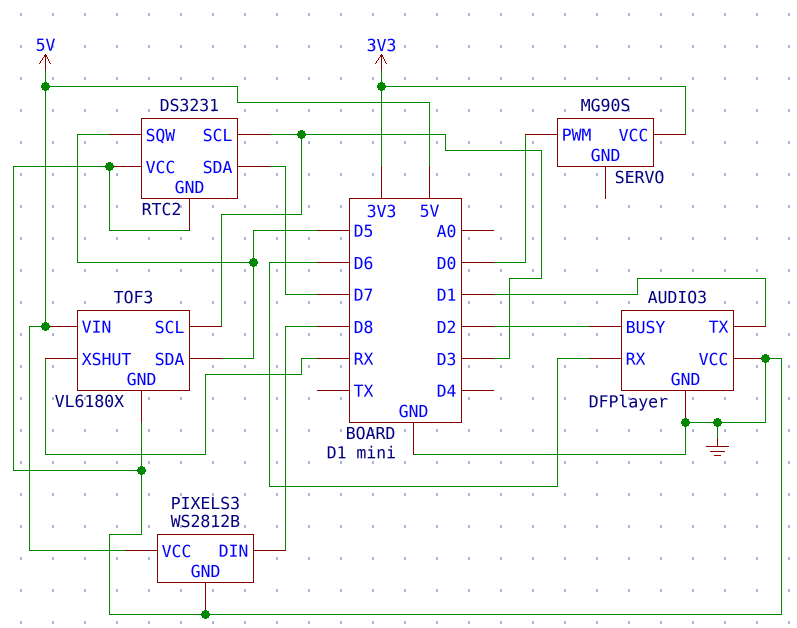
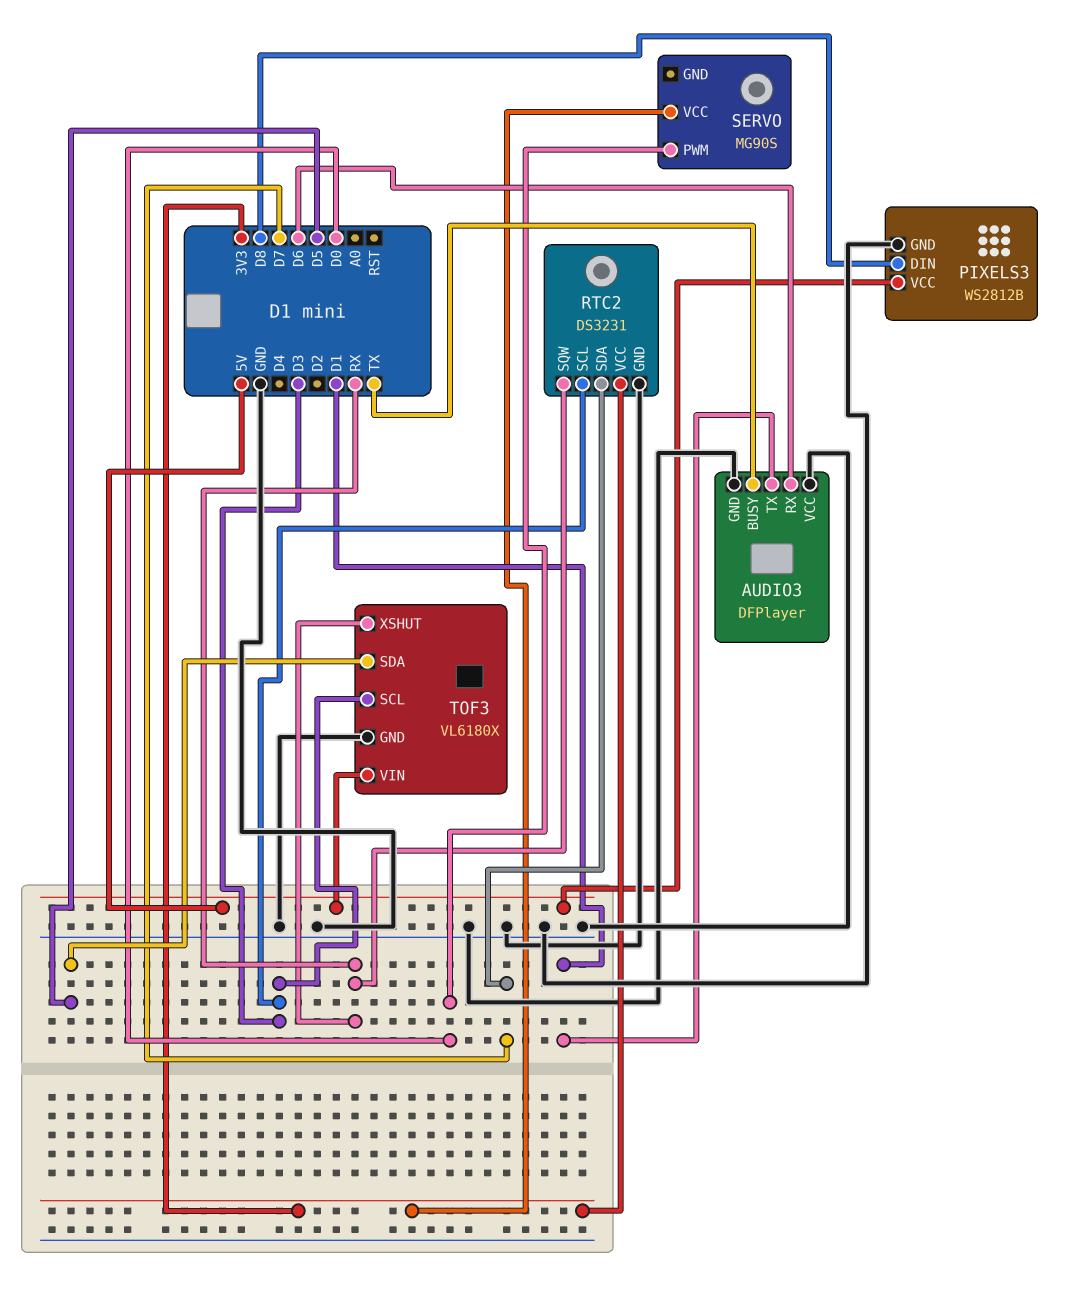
AUDIO3 pin BUSY: D2 -> TX
RTC2 pin SQW: D5 -> RX
RTC2 pin VCC: GND -> 3V3

